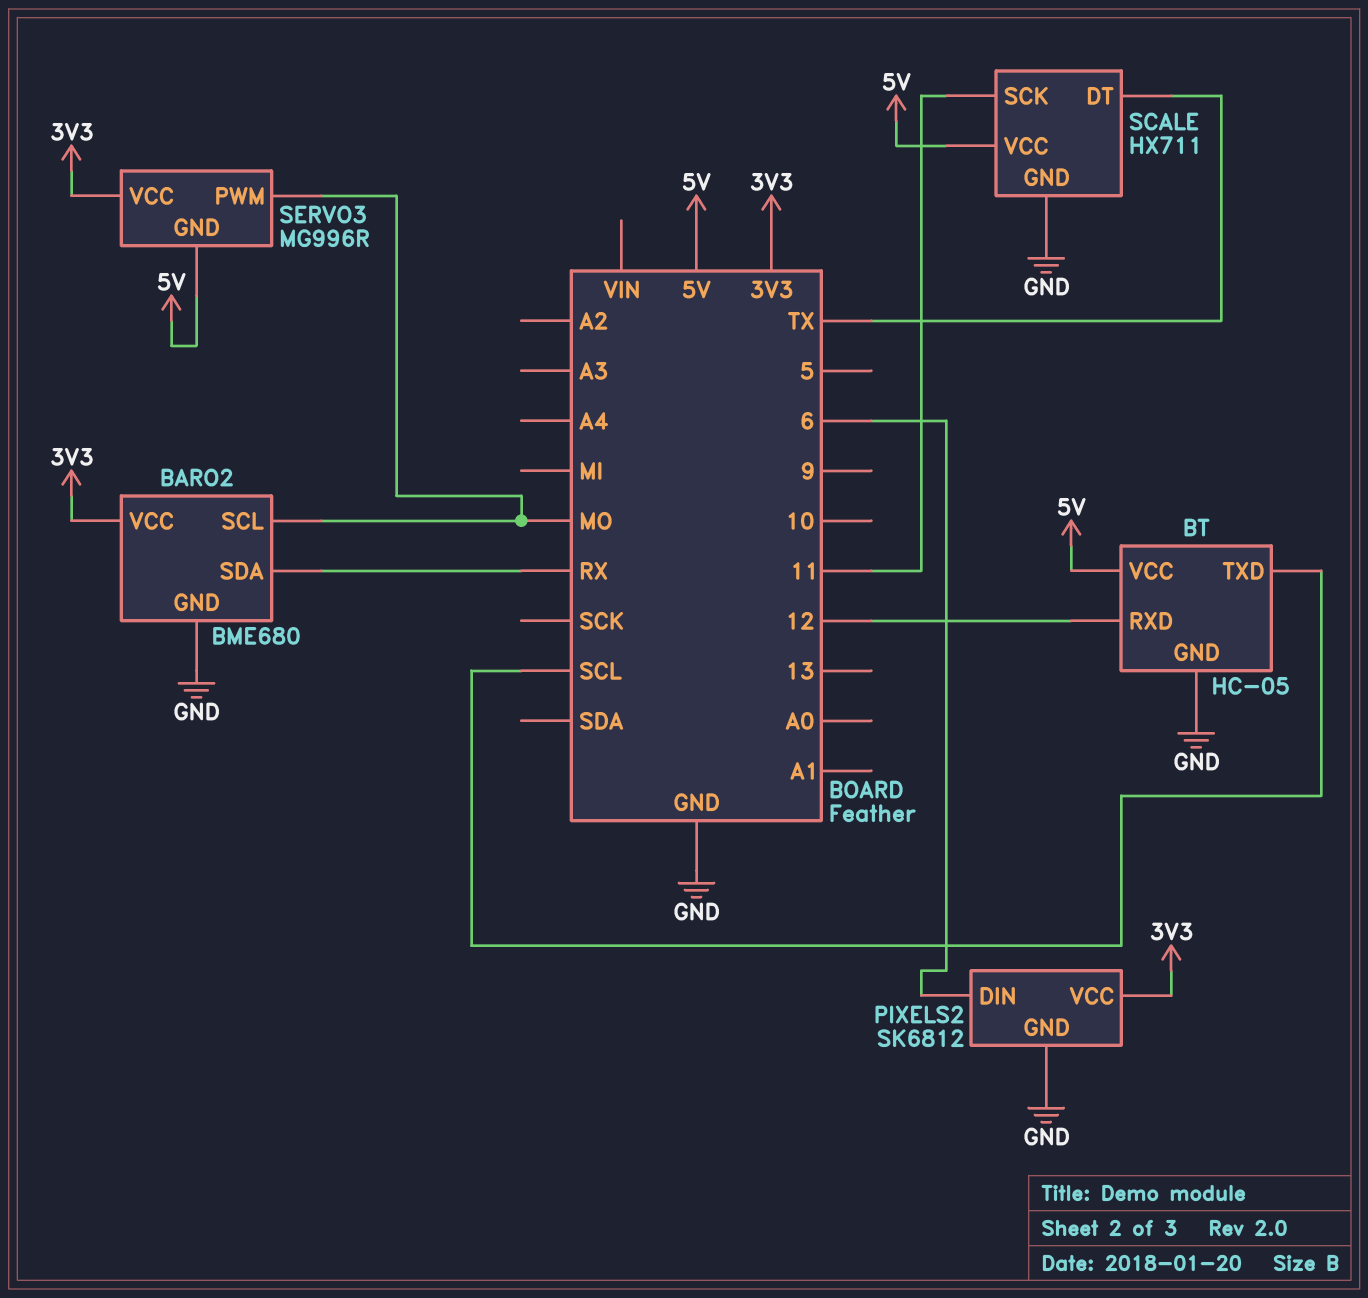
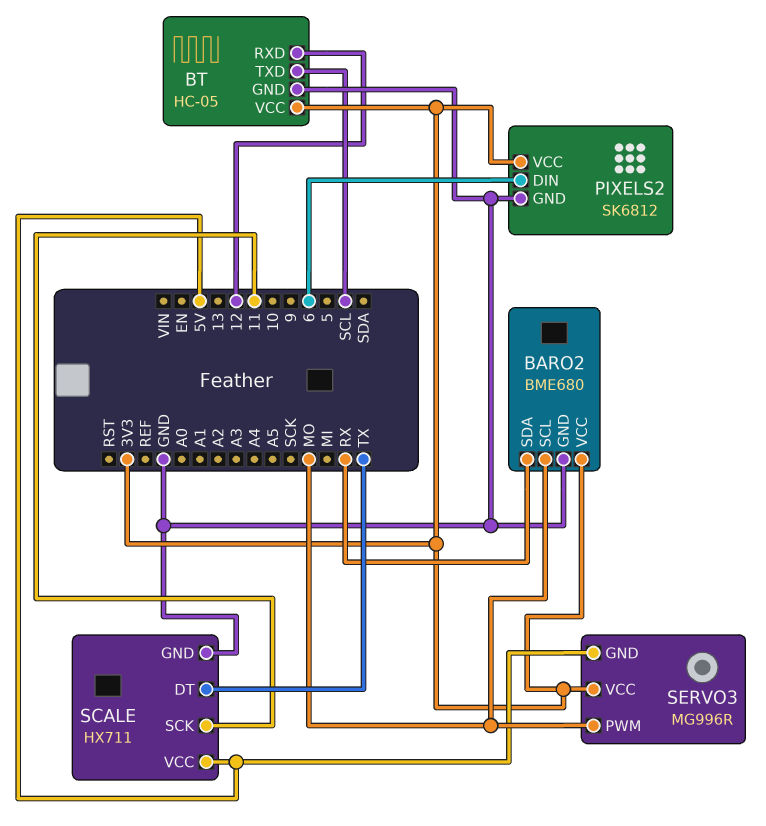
BT pin VCC: 5V -> 3V3

